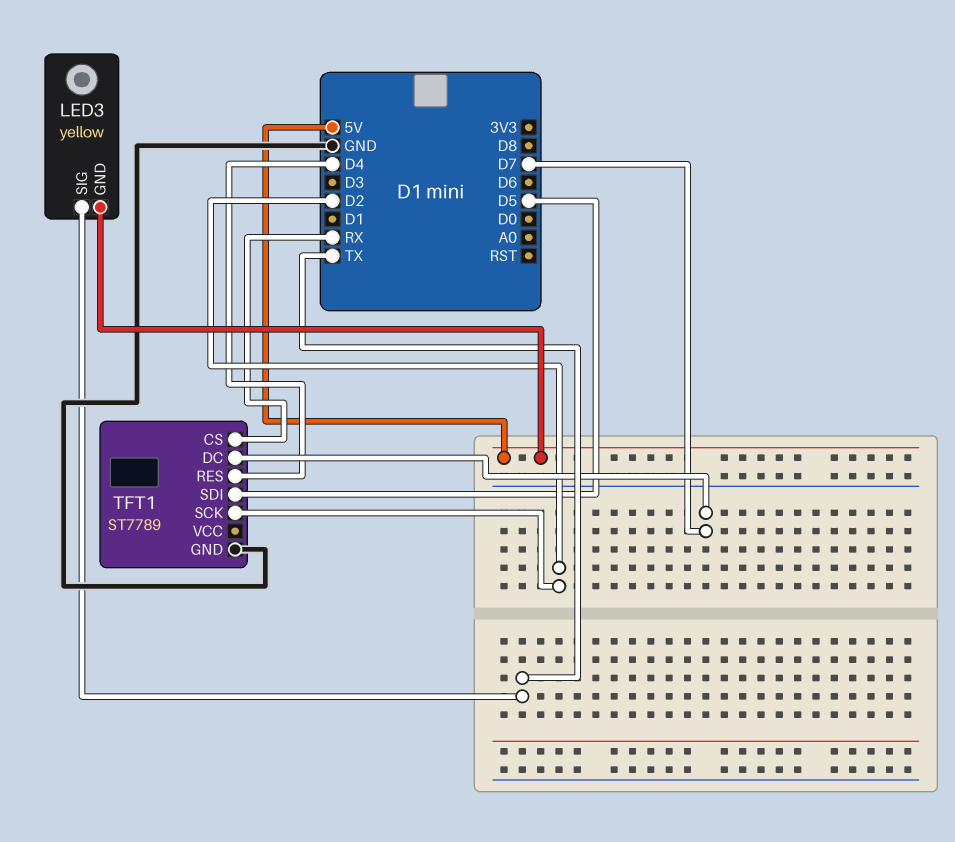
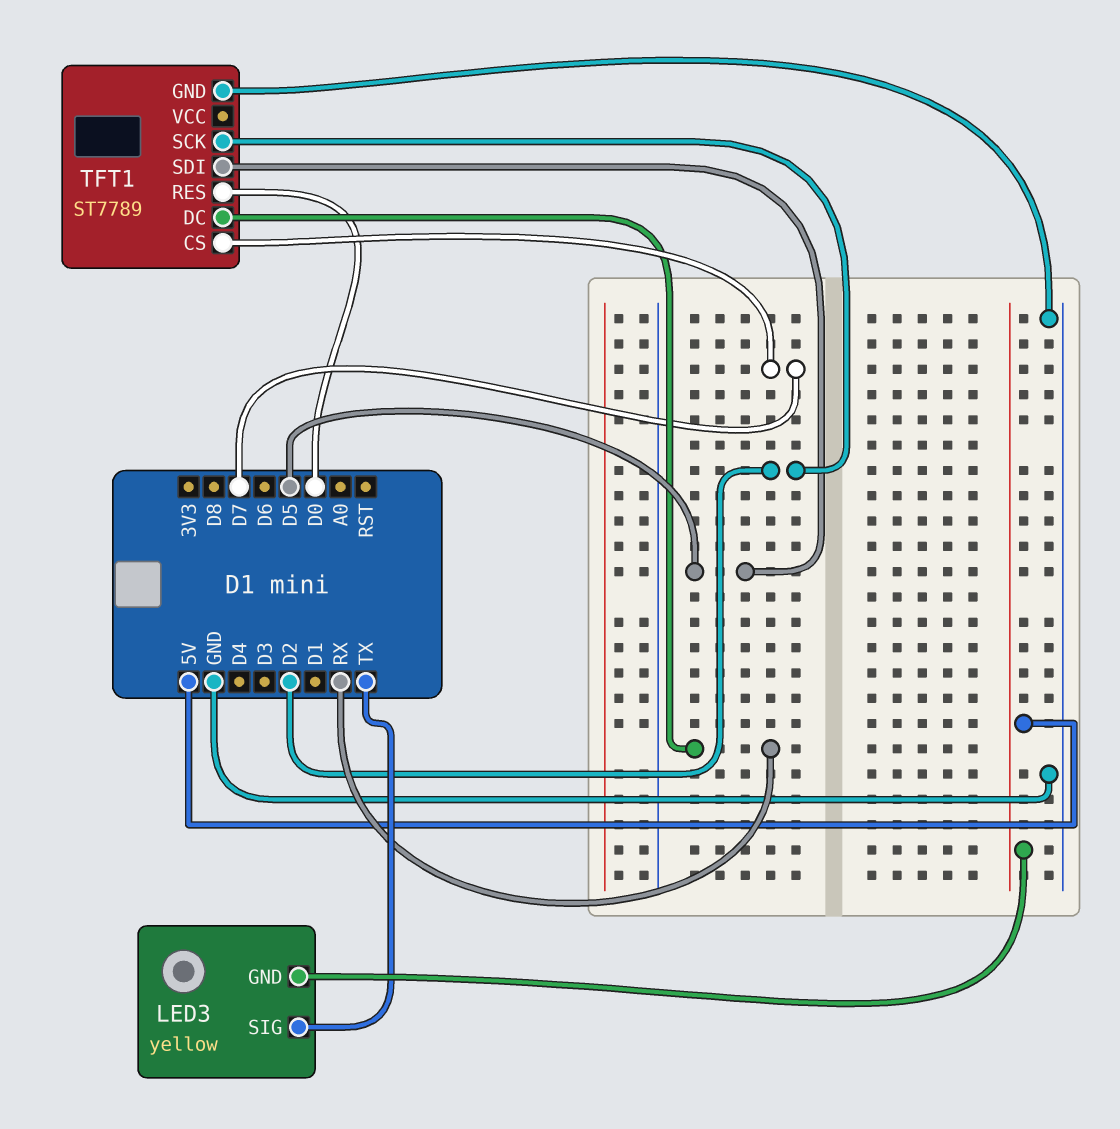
TFT1 pin CS: RX -> D7
TFT1 pin DC: D7 -> RX
TFT1 pin RES: D4 -> D0

